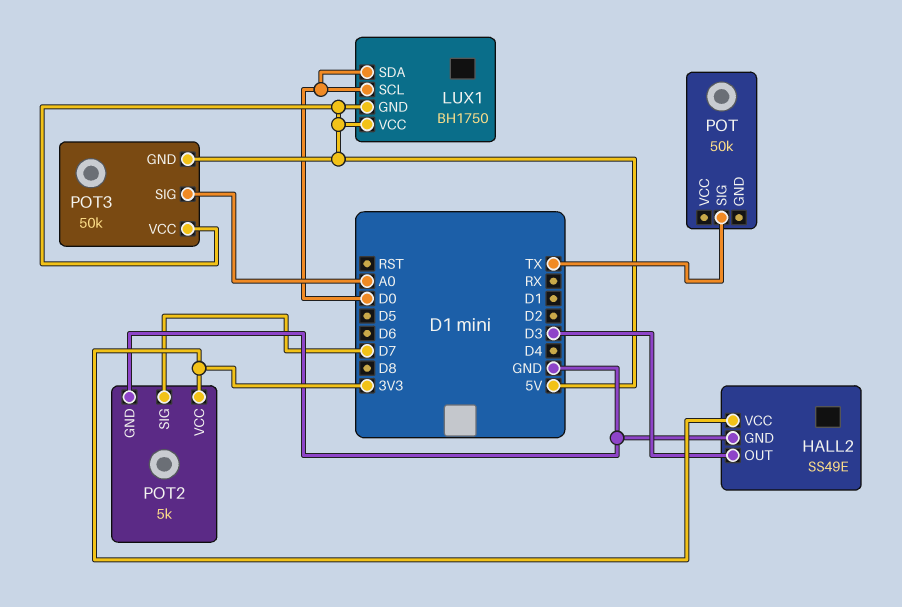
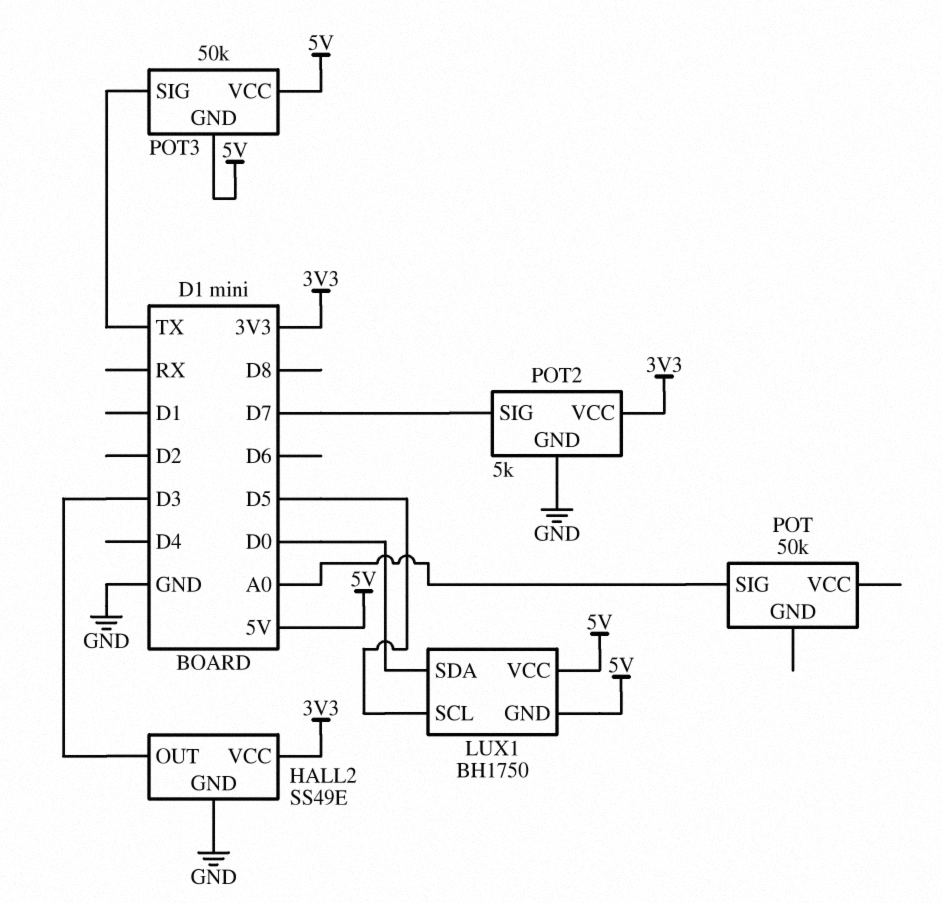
LUX1 pin SCL: D0 -> D5
POT pin SIG: TX -> A0
POT3 pin SIG: A0 -> TX

